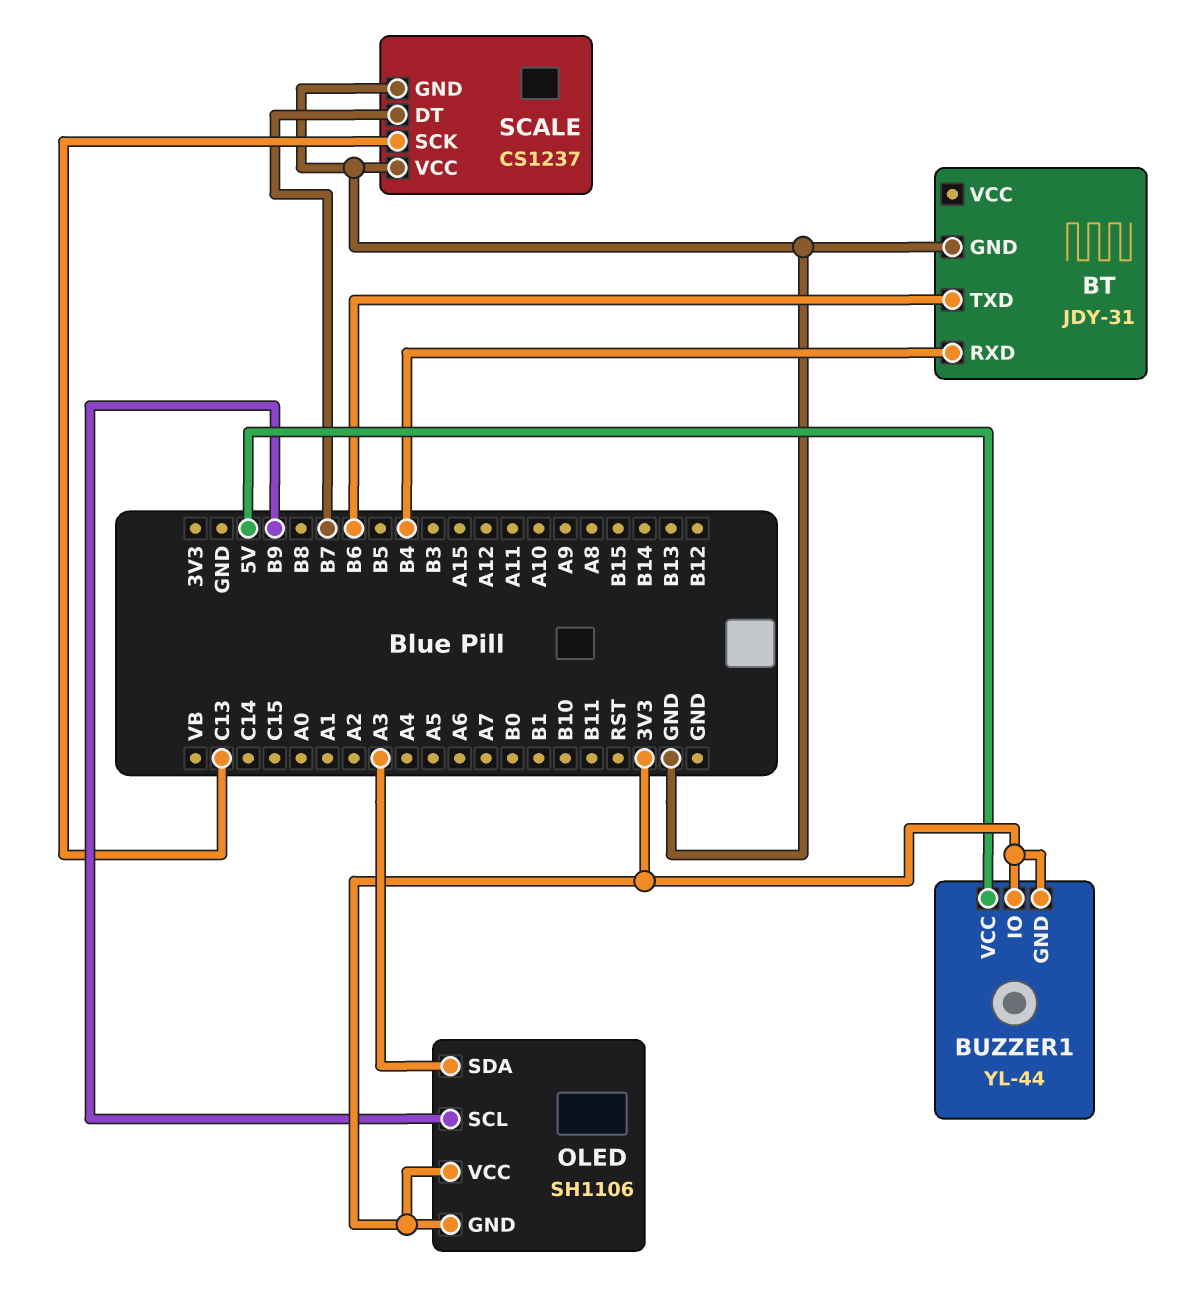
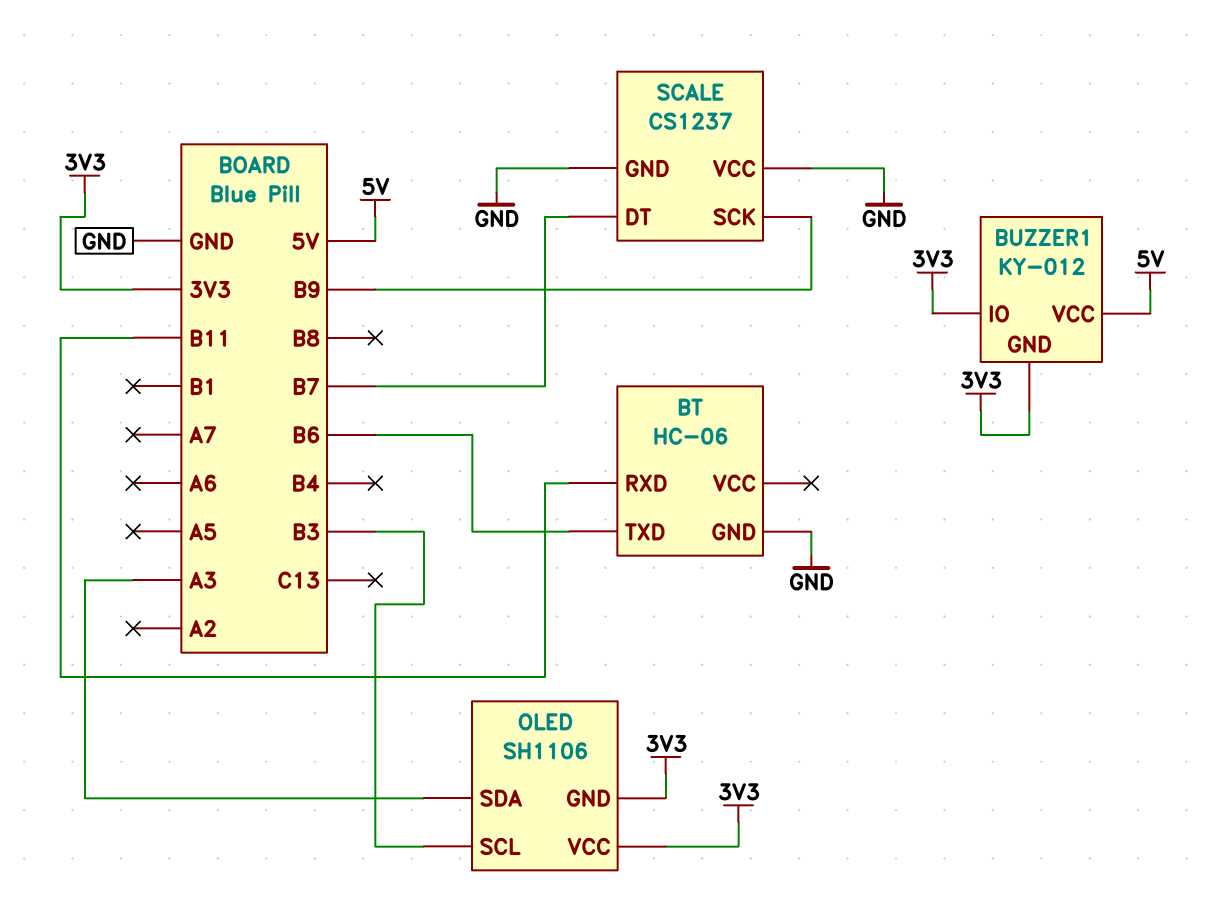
BT: JDY-31 -> HC-06
BT pin RXD: B4 -> B11
BUZZER1: YL-44 -> KY-012
OLED pin SCL: B9 -> B3
SCALE pin SCK: C13 -> B9

